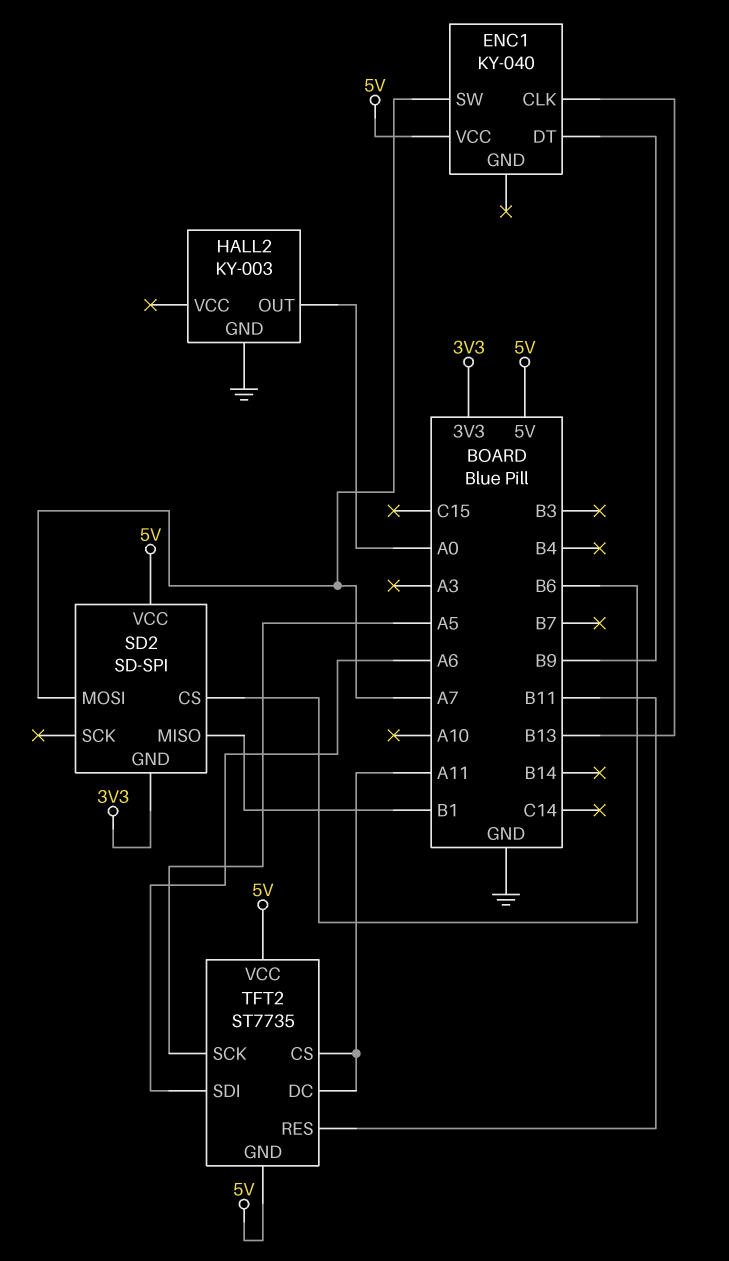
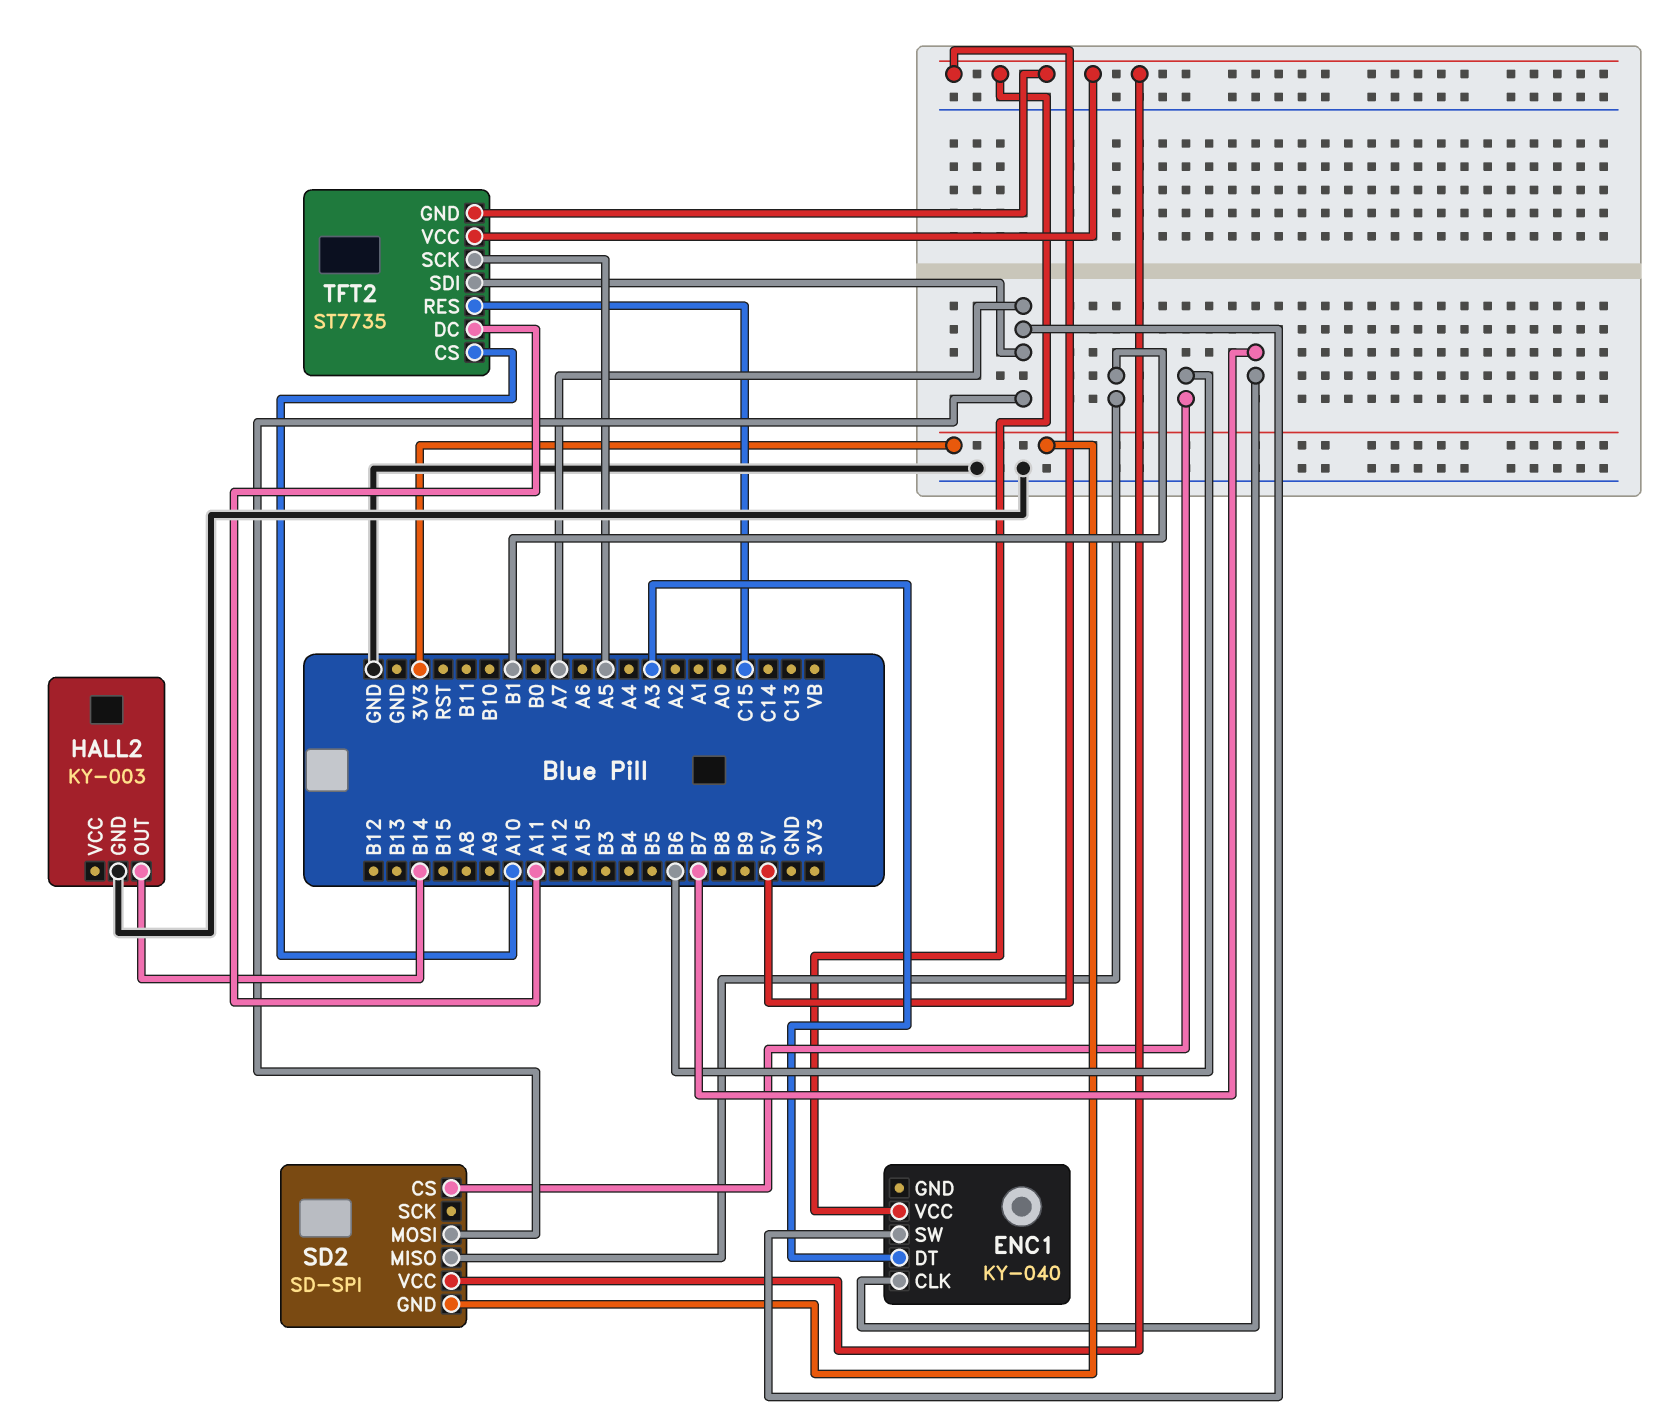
ENC1 pin CLK: B13 -> B7
ENC1 pin DT: B9 -> A3
HALL2 pin OUT: A0 -> B14
TFT2 pin CS: A11 -> A10
TFT2 pin RES: B11 -> C15
TFT2 pin SDI: A6 -> A7

